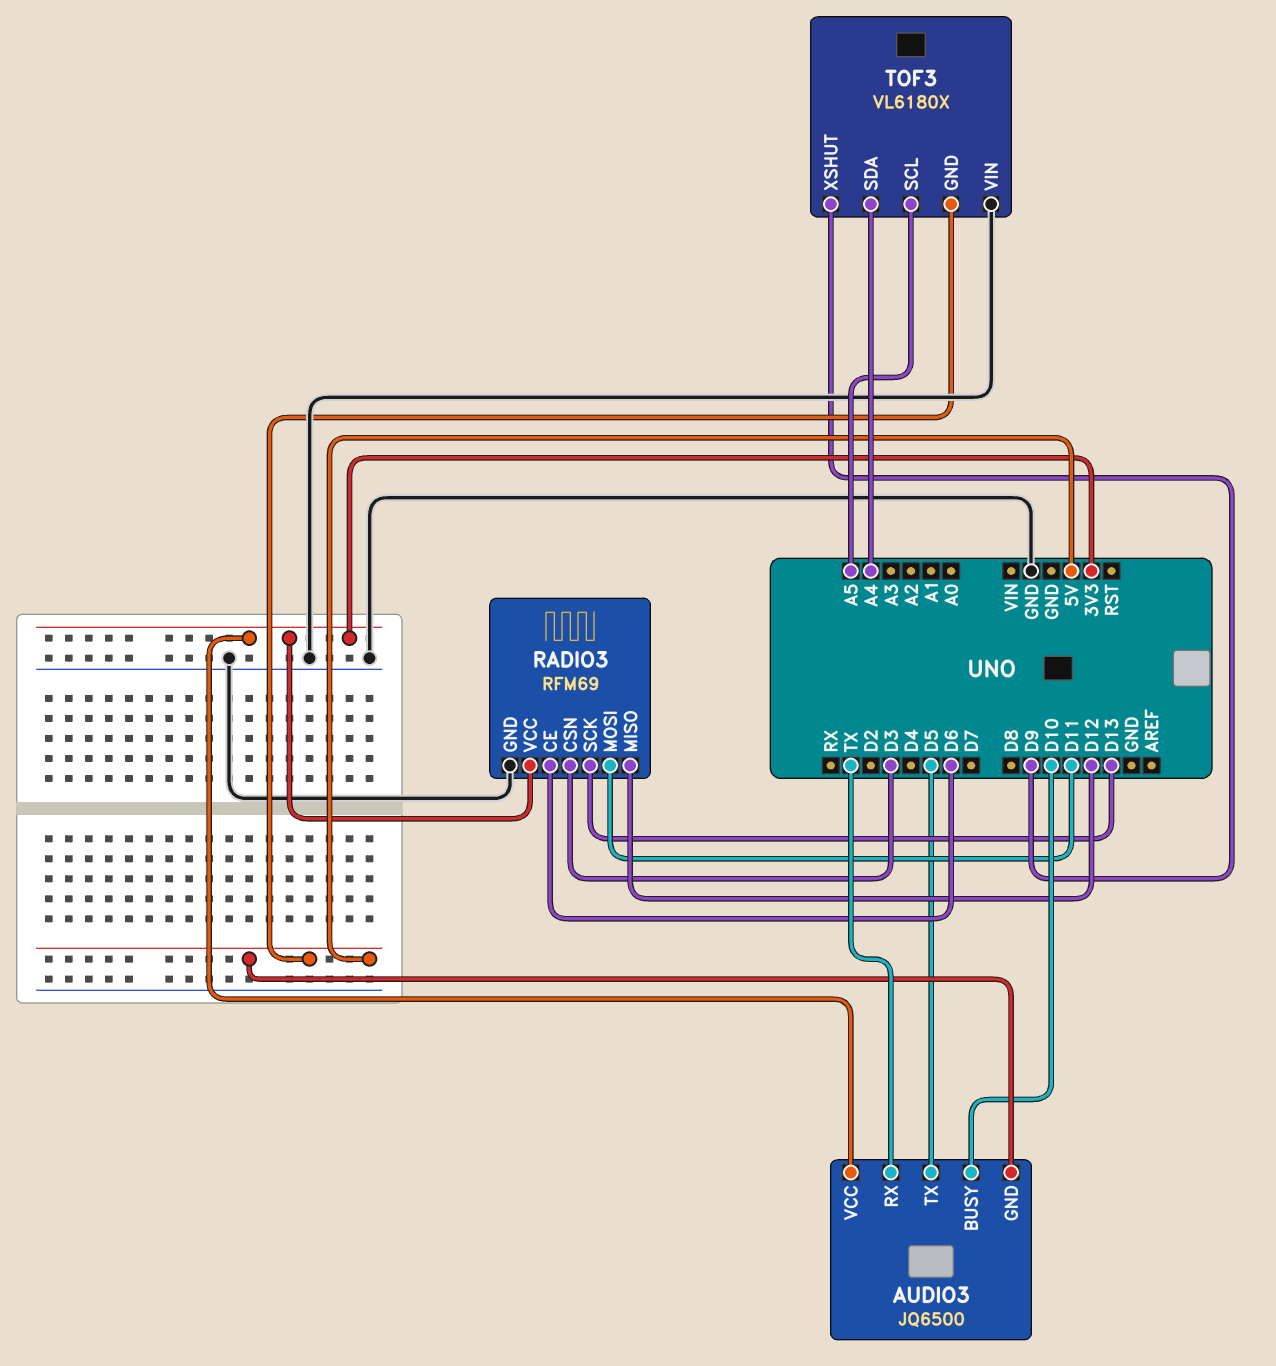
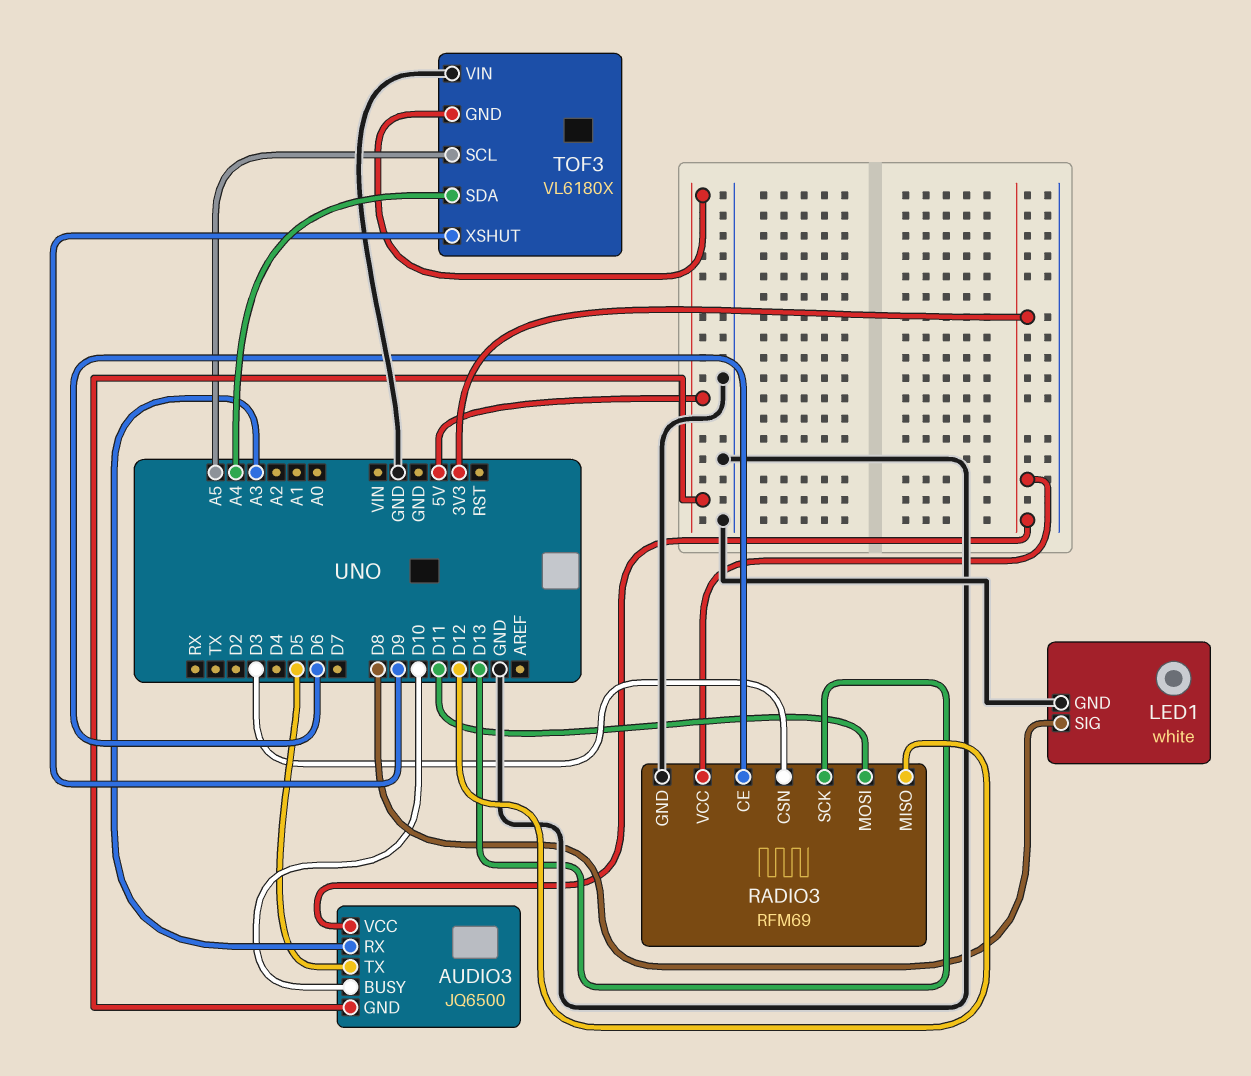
AUDIO3 pin RX: TX -> A3
LED1: none -> white
LED1 pin GND: none -> GND
LED1 pin SIG: none -> D8

